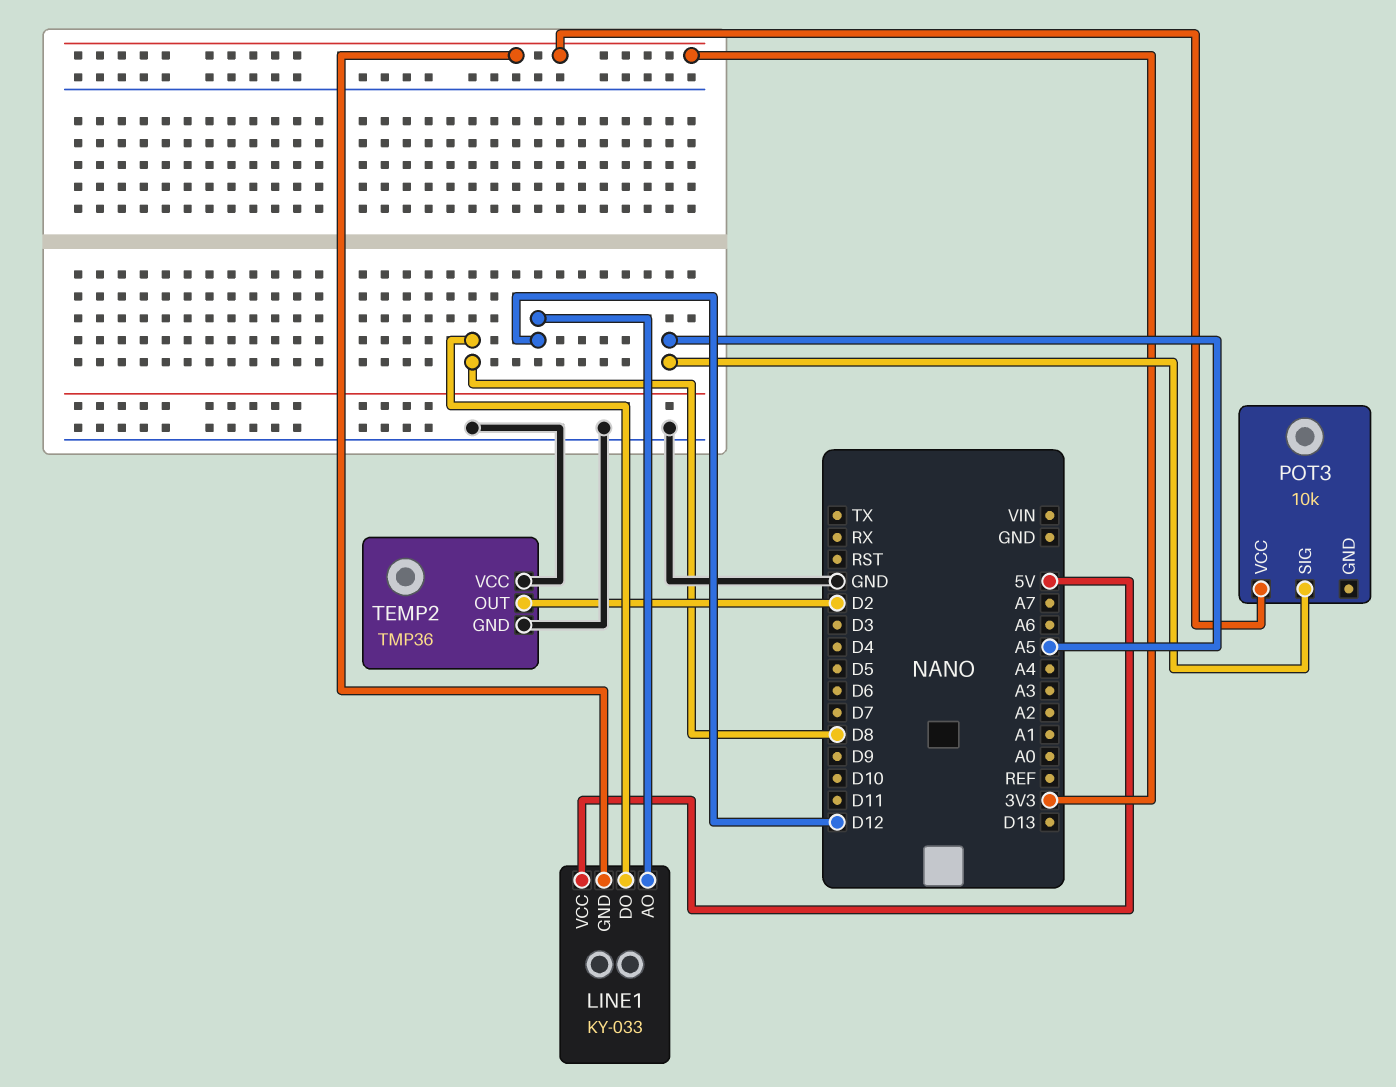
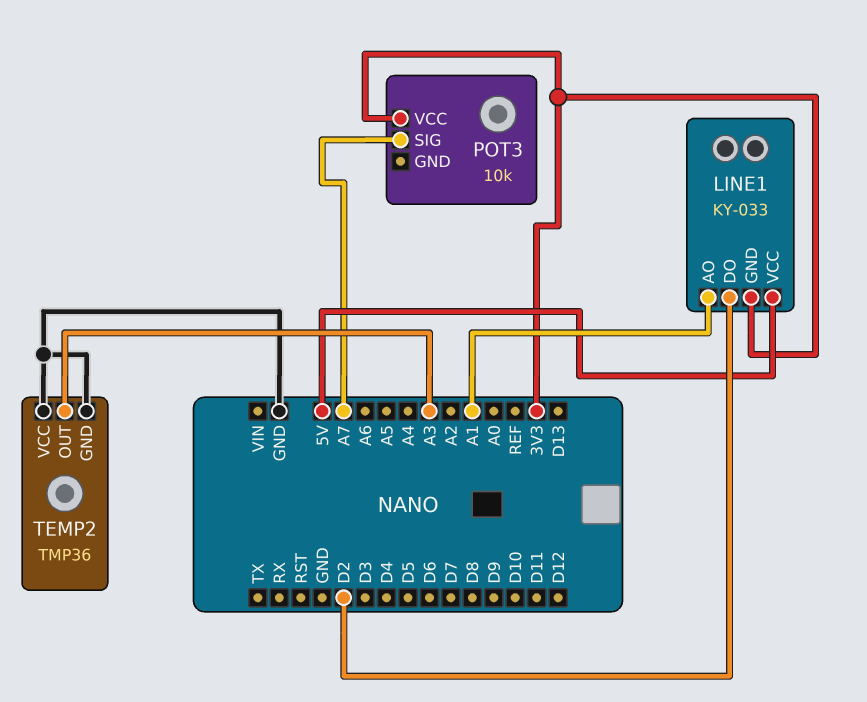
LINE1 pin AO: D12 -> A1
LINE1 pin DO: D8 -> D2
POT3 pin SIG: A5 -> A7
TEMP2 pin OUT: D2 -> A3

